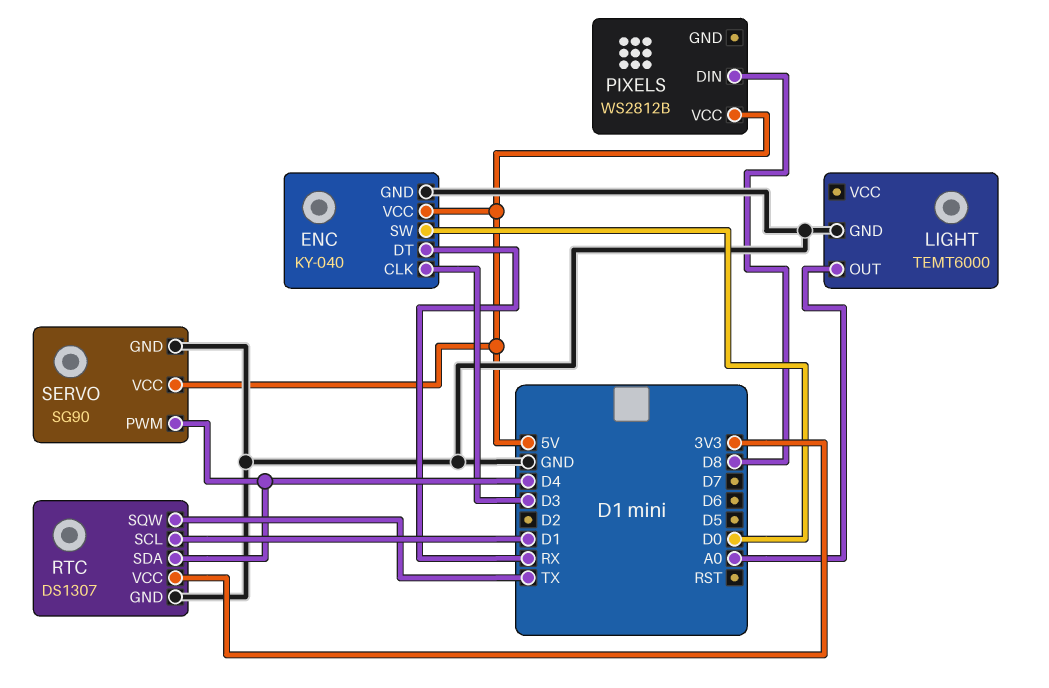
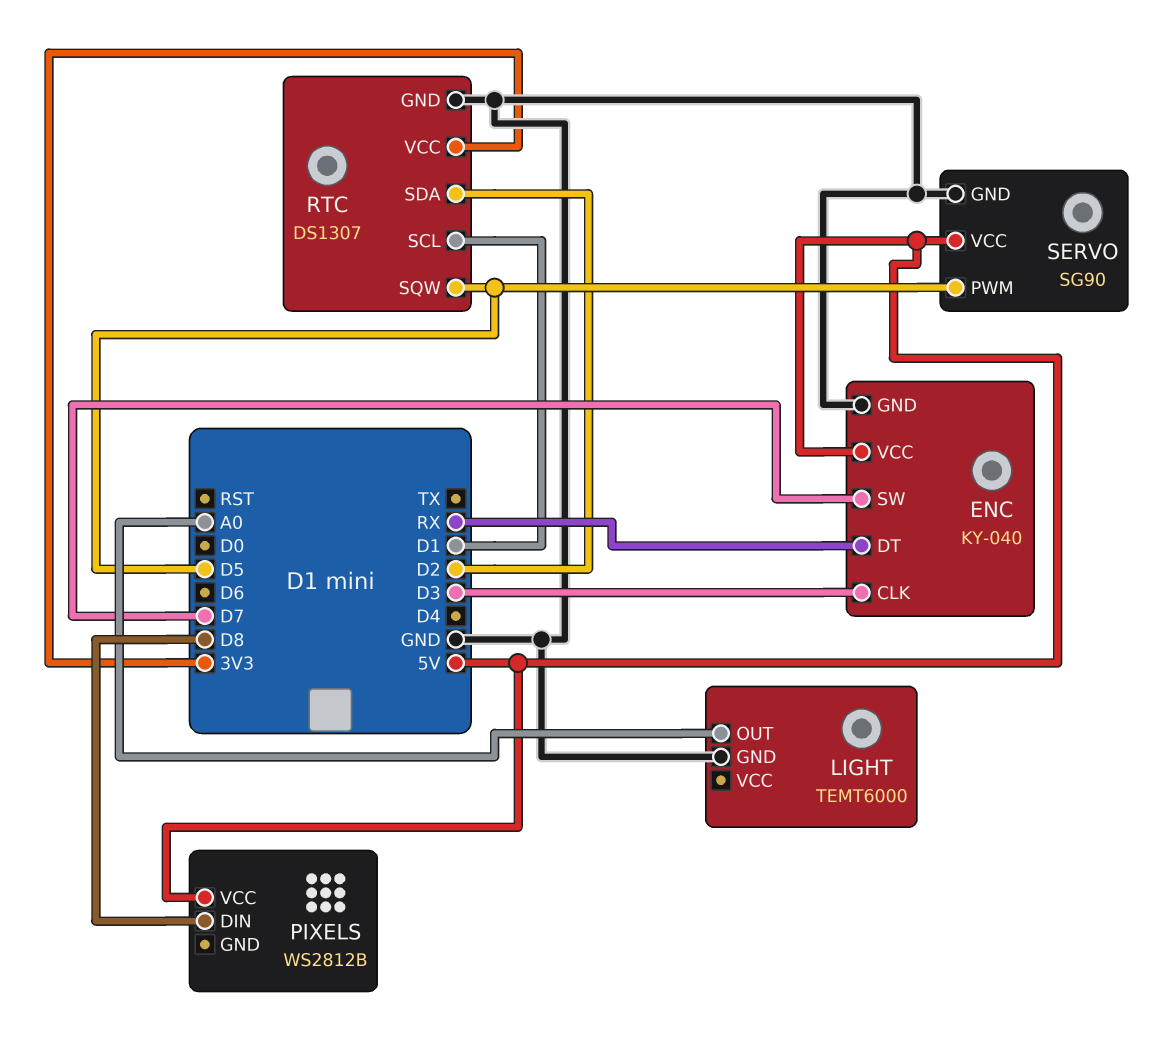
ENC pin SW: D0 -> D7
RTC pin SDA: D4 -> D2
RTC pin SQW: TX -> D5
SERVO pin PWM: D4 -> D5

